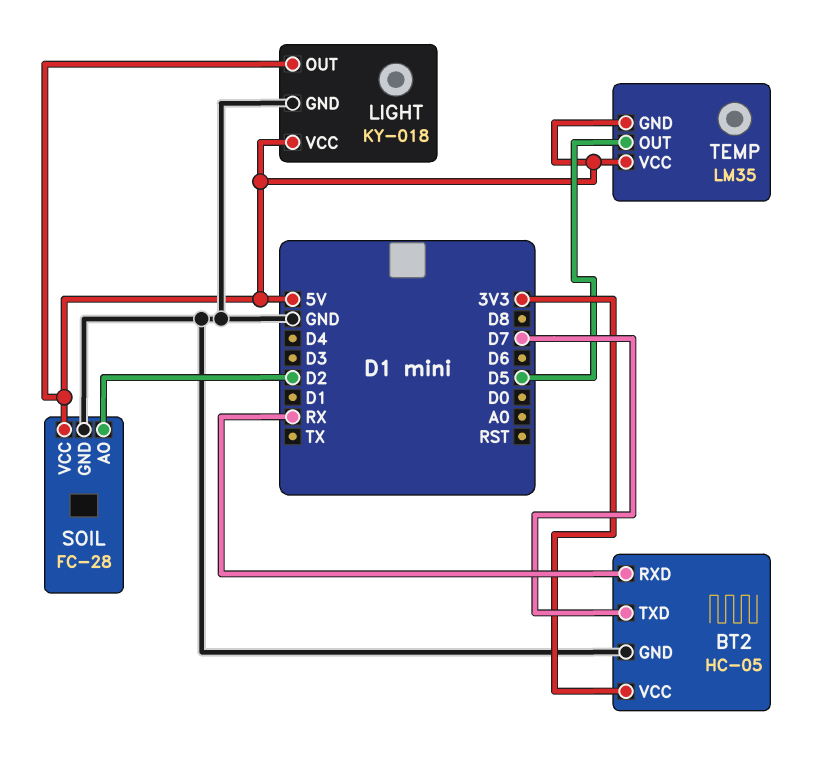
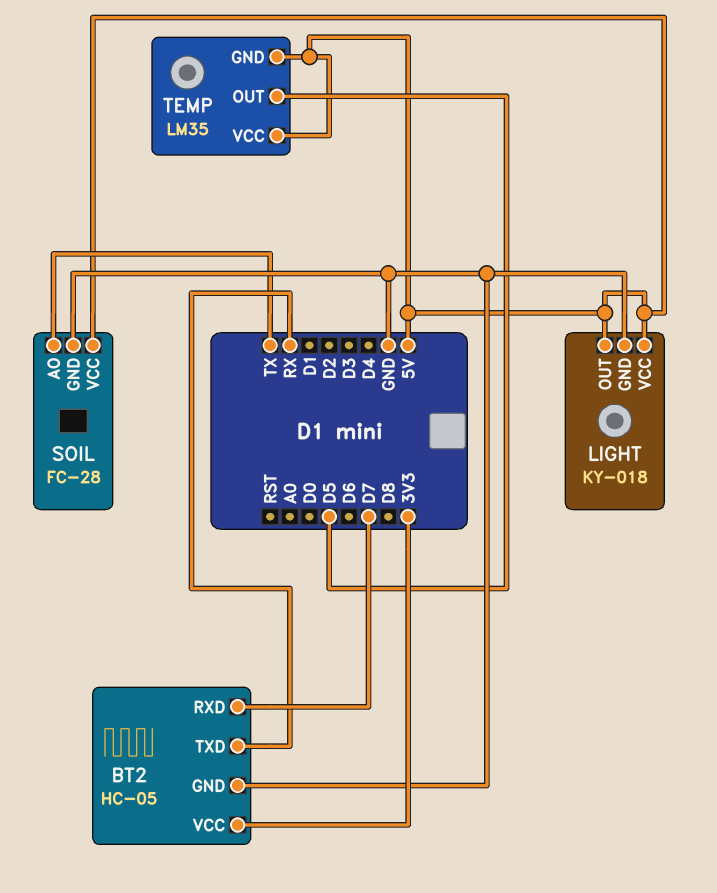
BT2 pin RXD: RX -> D7
BT2 pin TXD: D7 -> RX
SOIL pin AO: D2 -> TX

